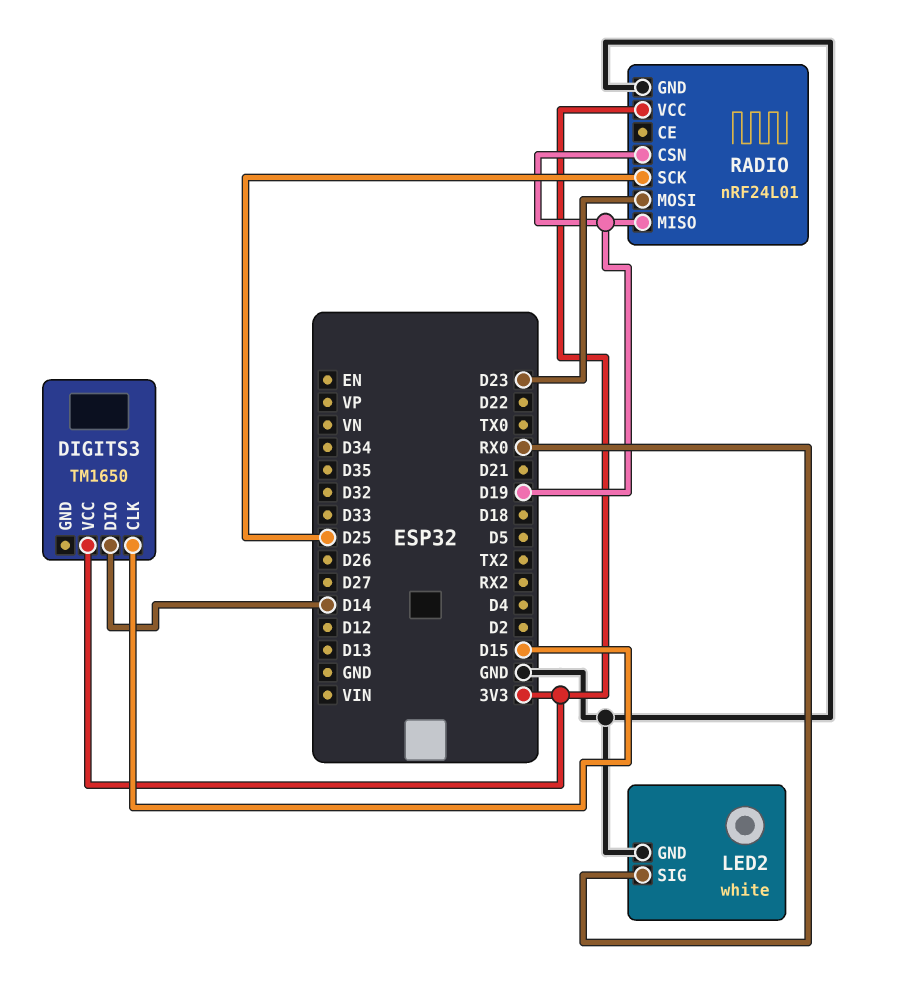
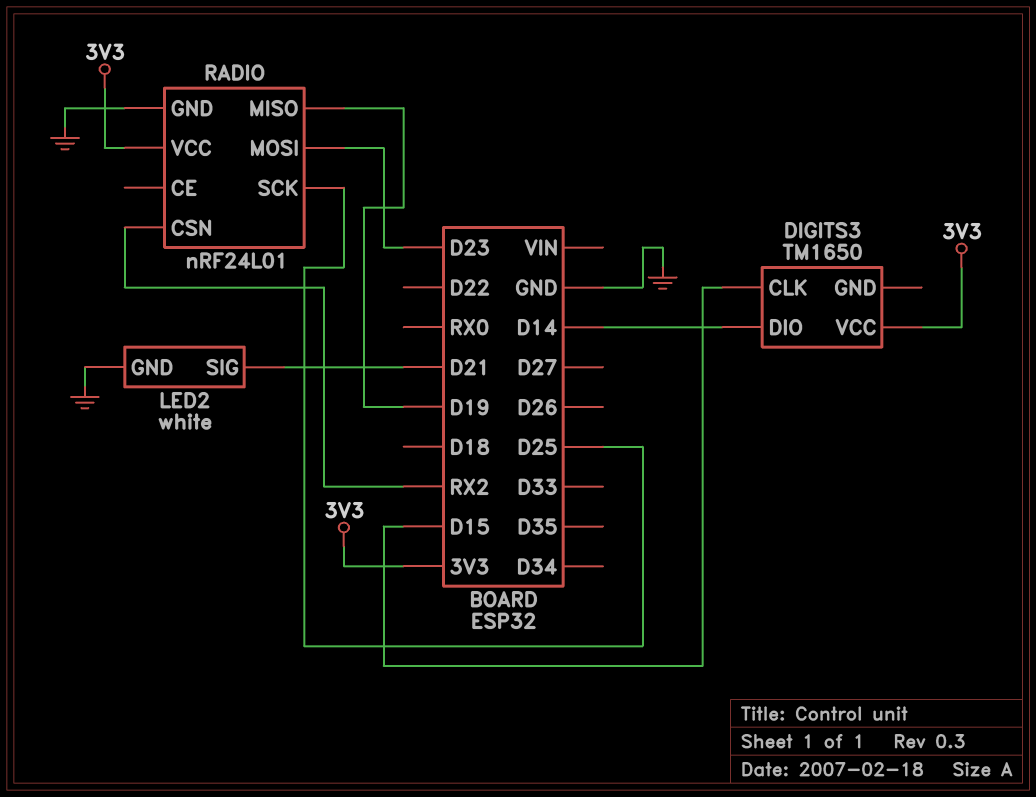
LED2 pin SIG: RX0 -> D21
RADIO pin CSN: D19 -> RX2

